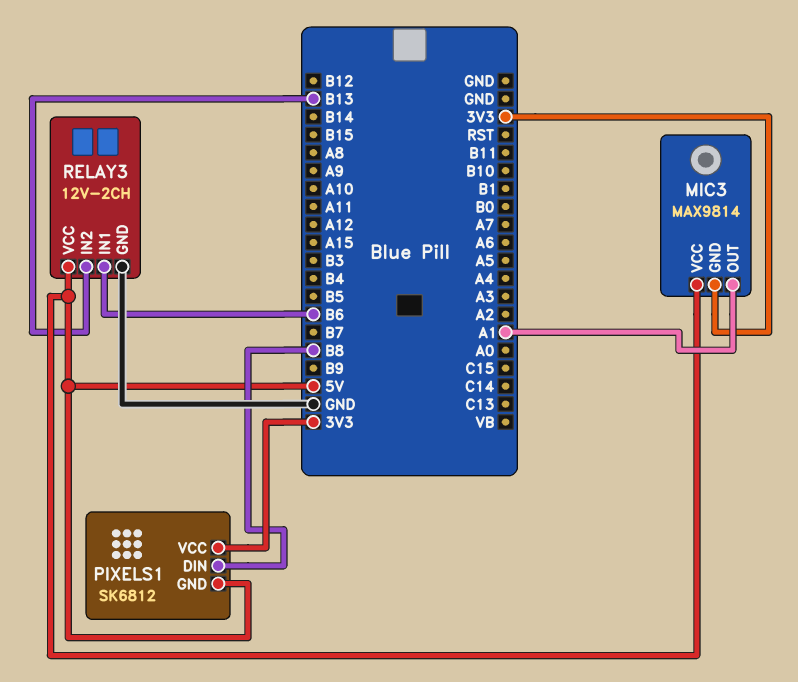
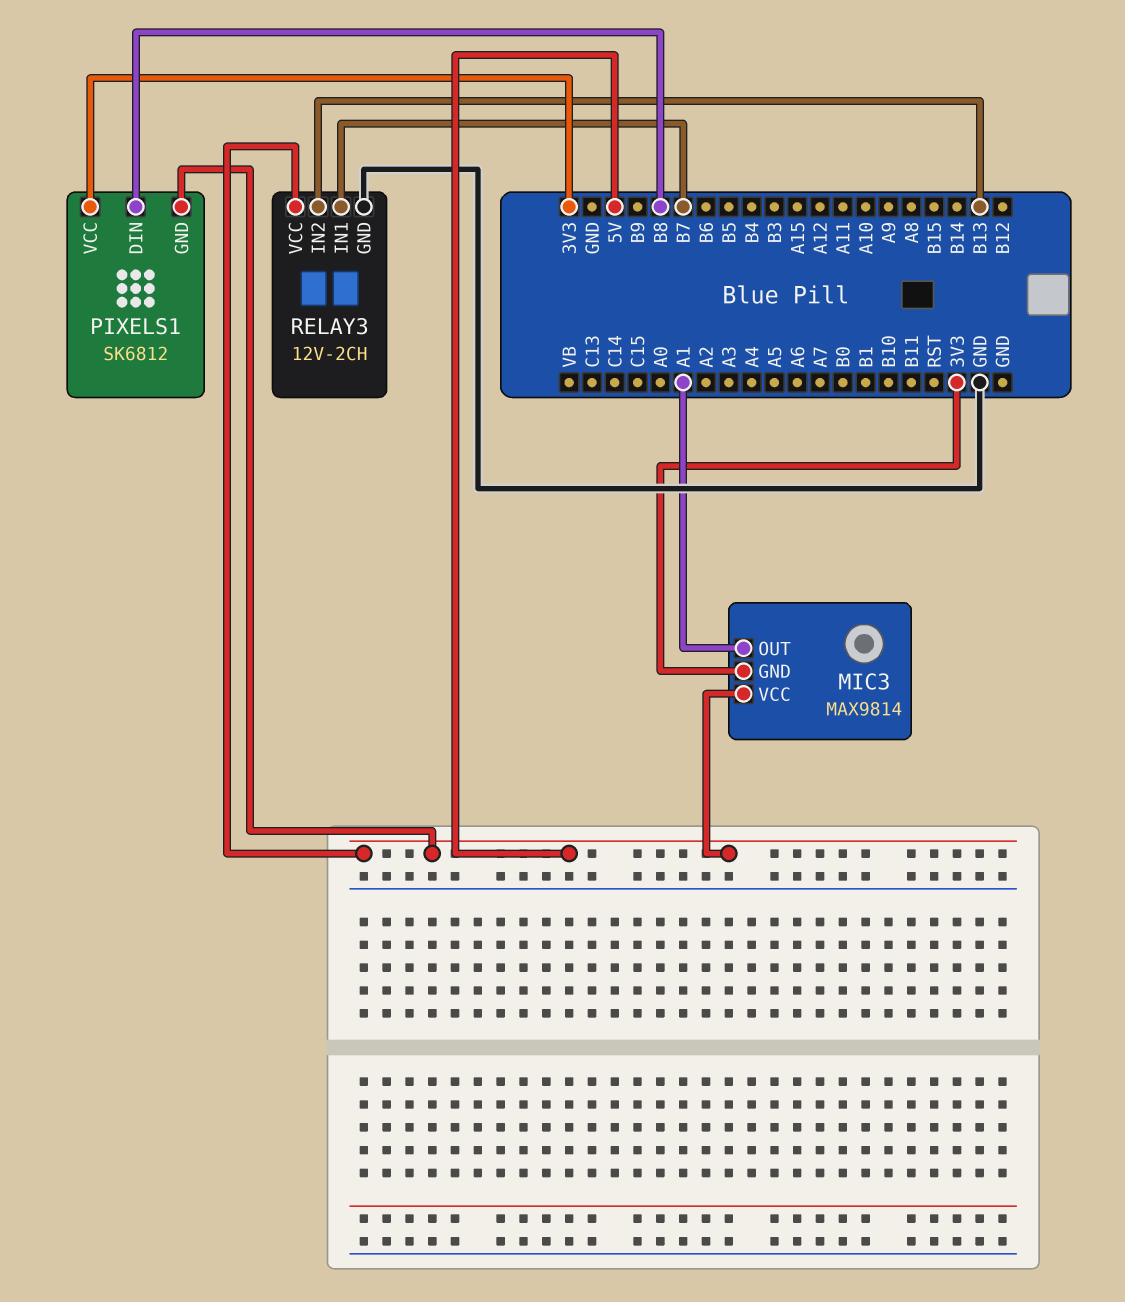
RELAY3 pin IN1: B6 -> B7

